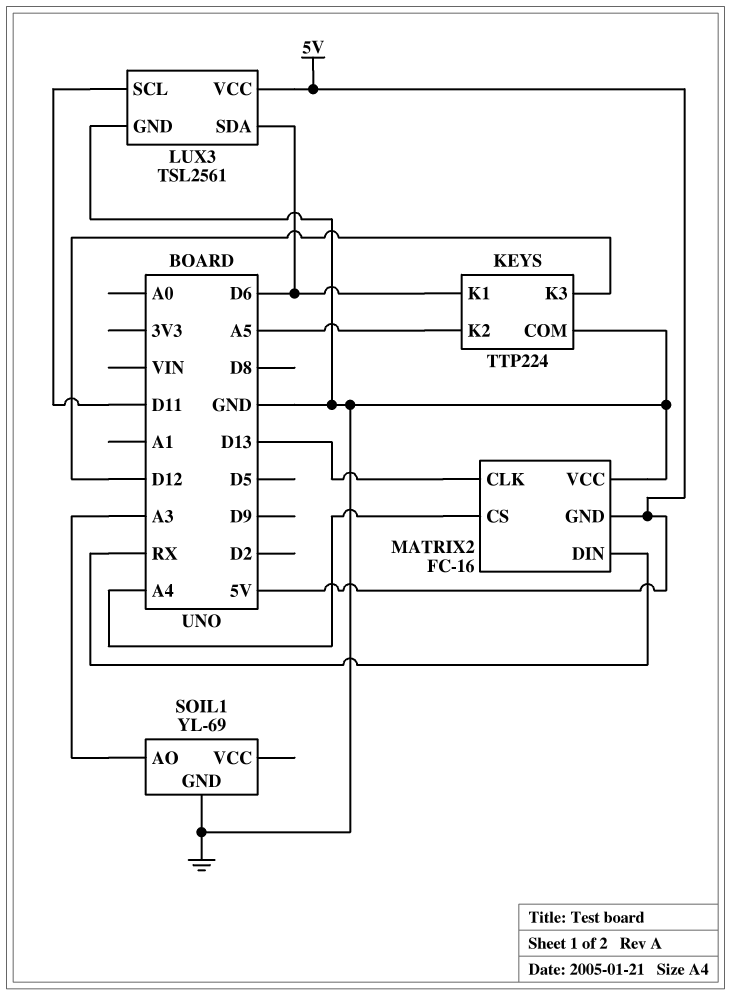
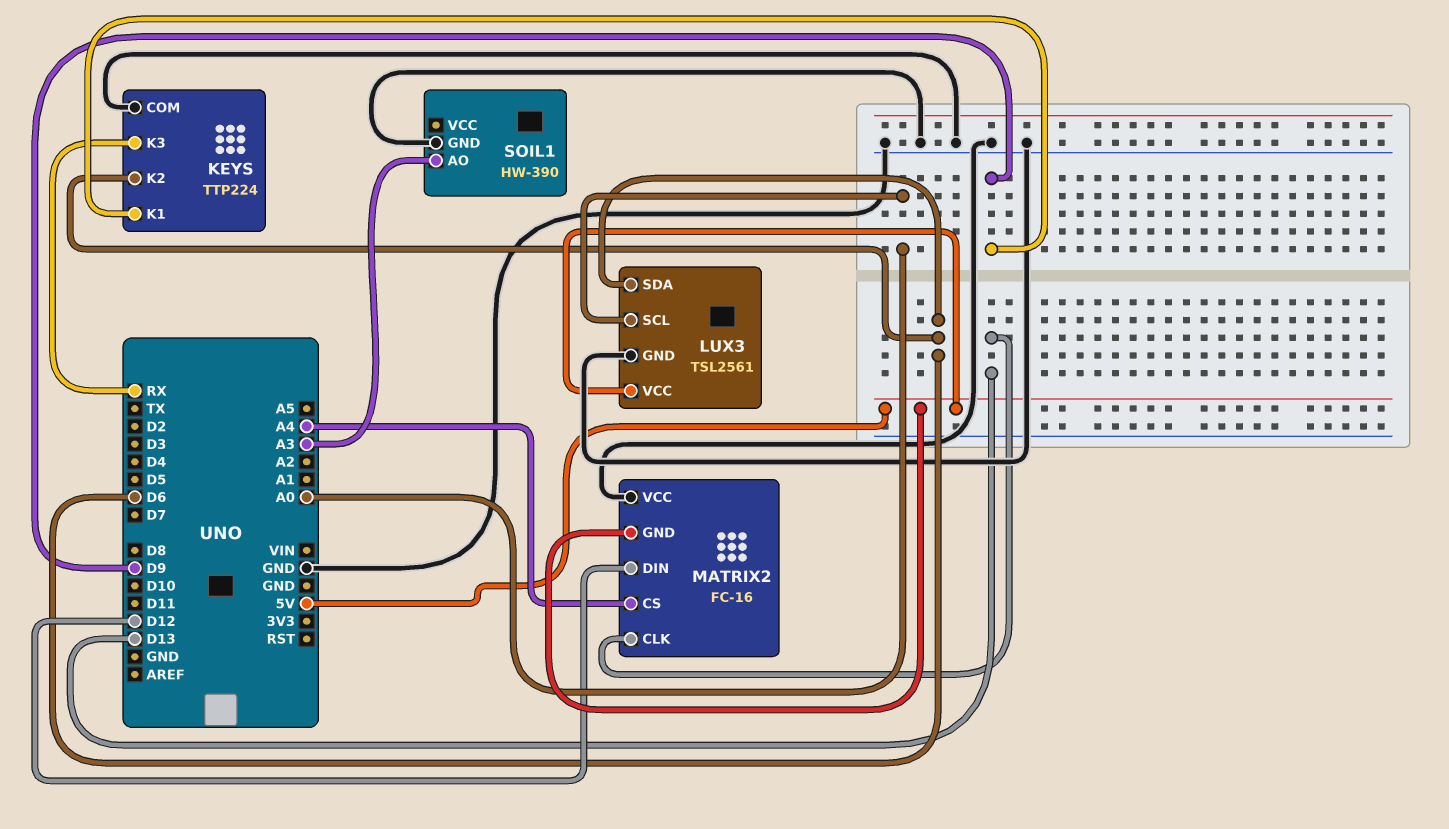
KEYS pin K1: D6 -> D9
KEYS pin K2: A5 -> D6
KEYS pin K3: D12 -> RX
LUX3 pin SCL: D11 -> A0
MATRIX2 pin DIN: RX -> D12
SOIL1: YL-69 -> HW-390

